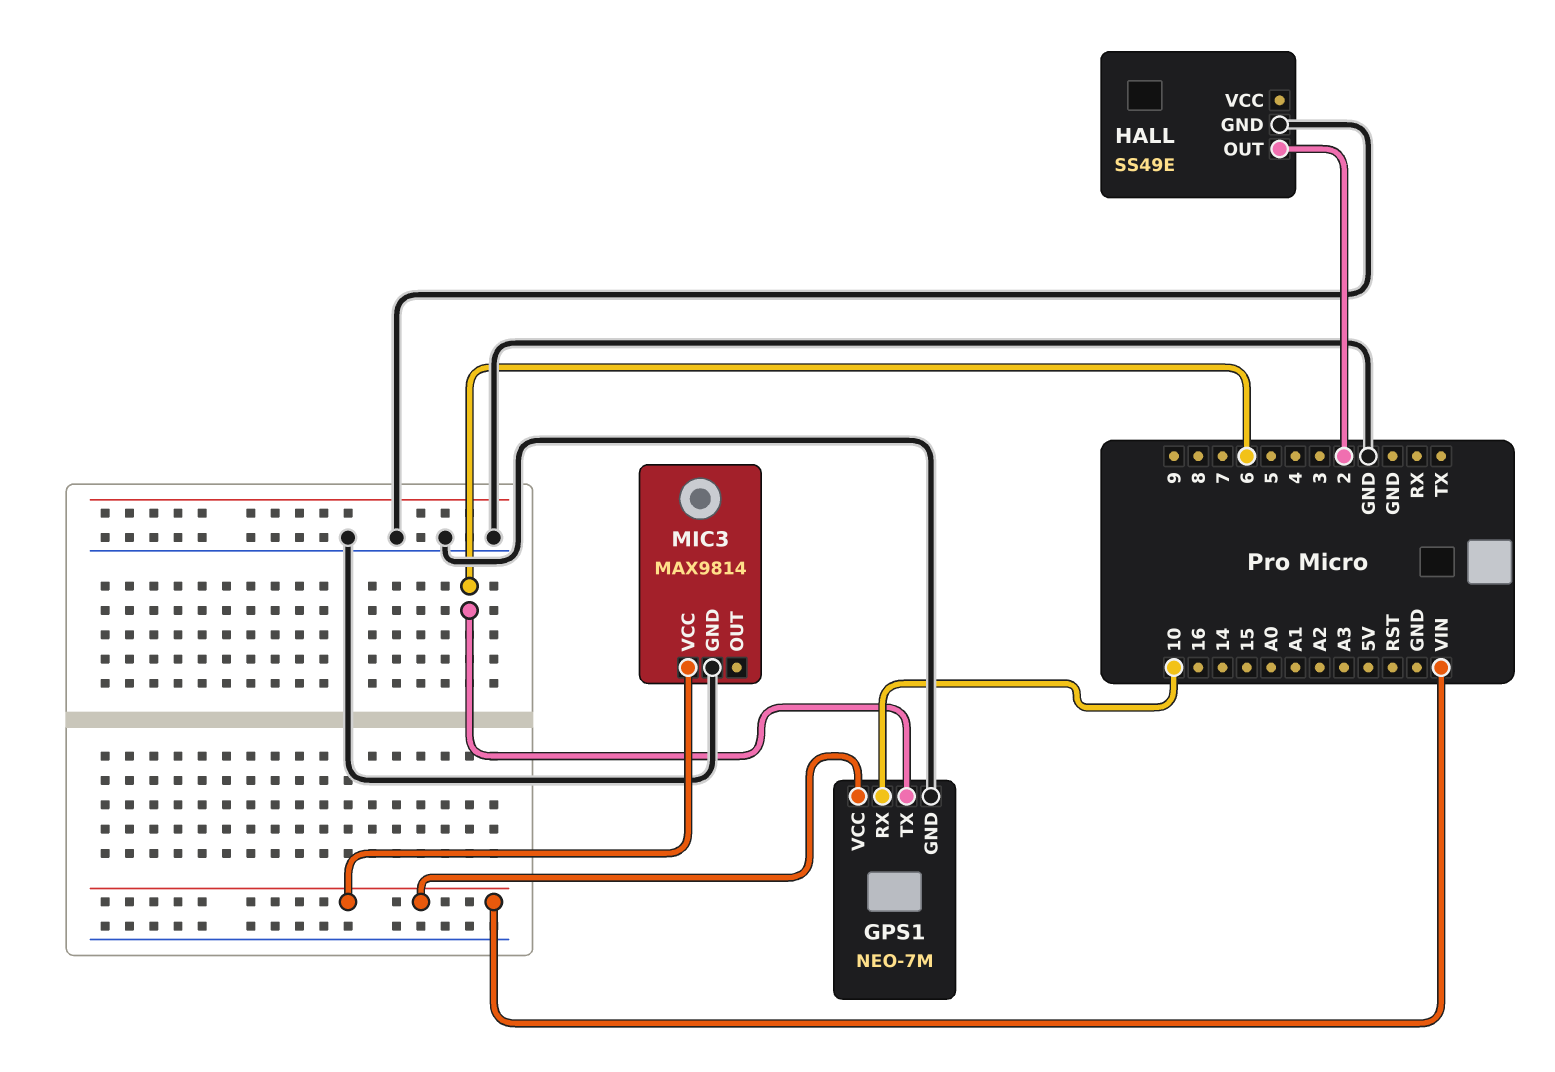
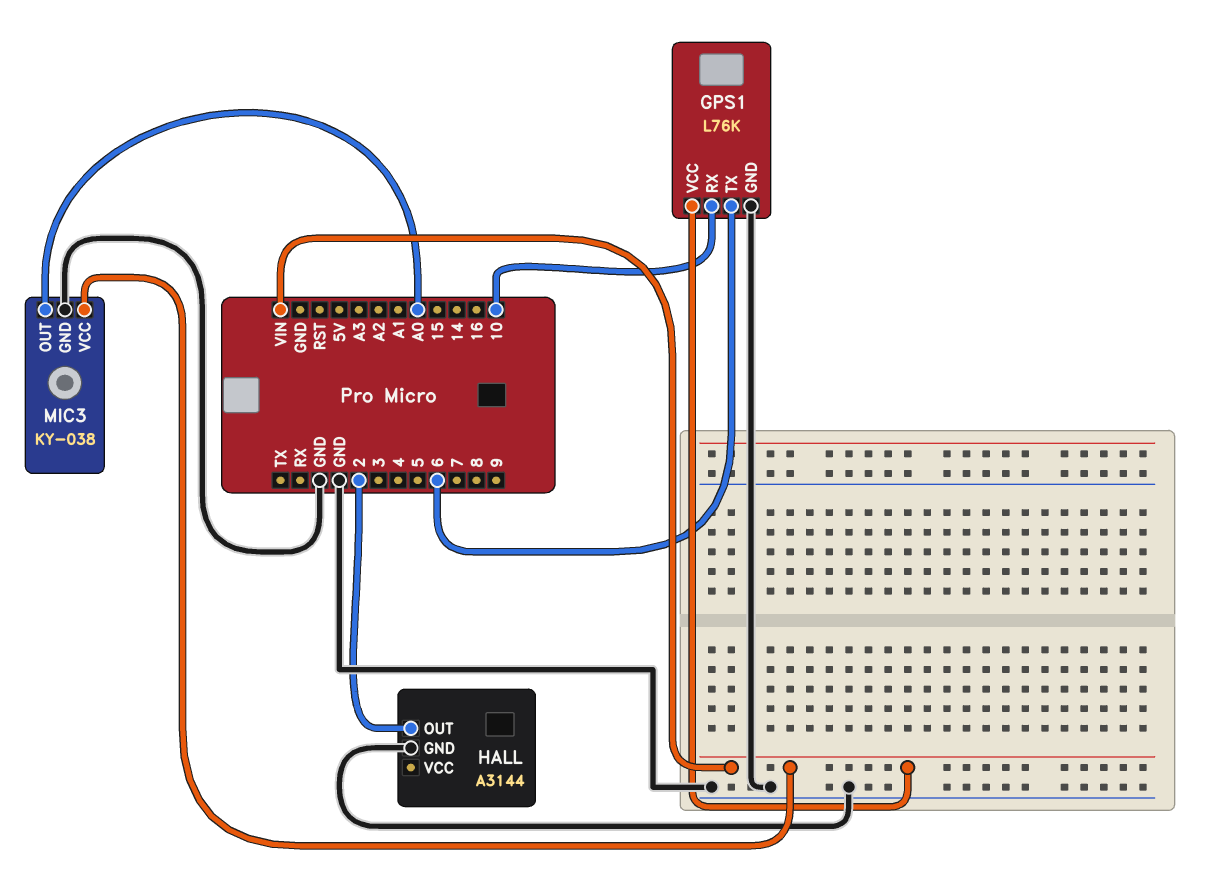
GPS1: NEO-7M -> L76K
HALL: SS49E -> A3144
MIC3: MAX9814 -> KY-038
MIC3 pin OUT: none -> A0

